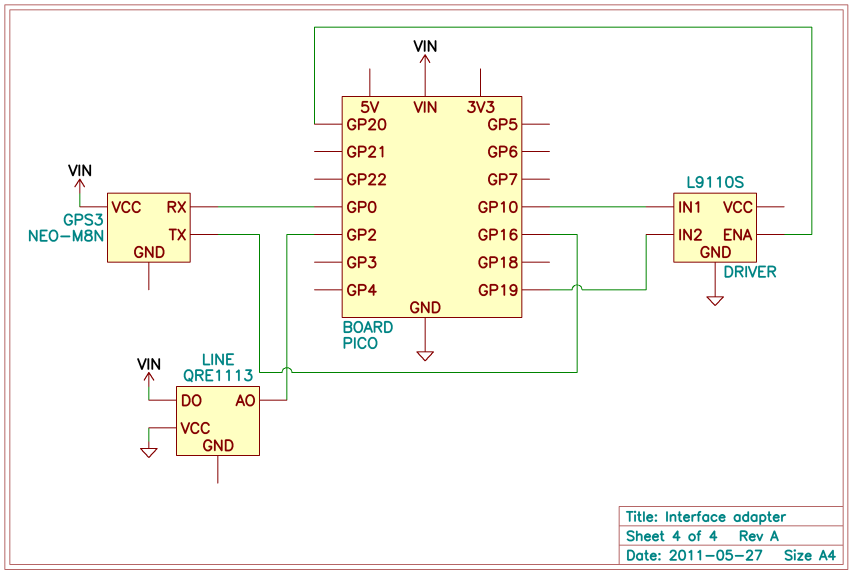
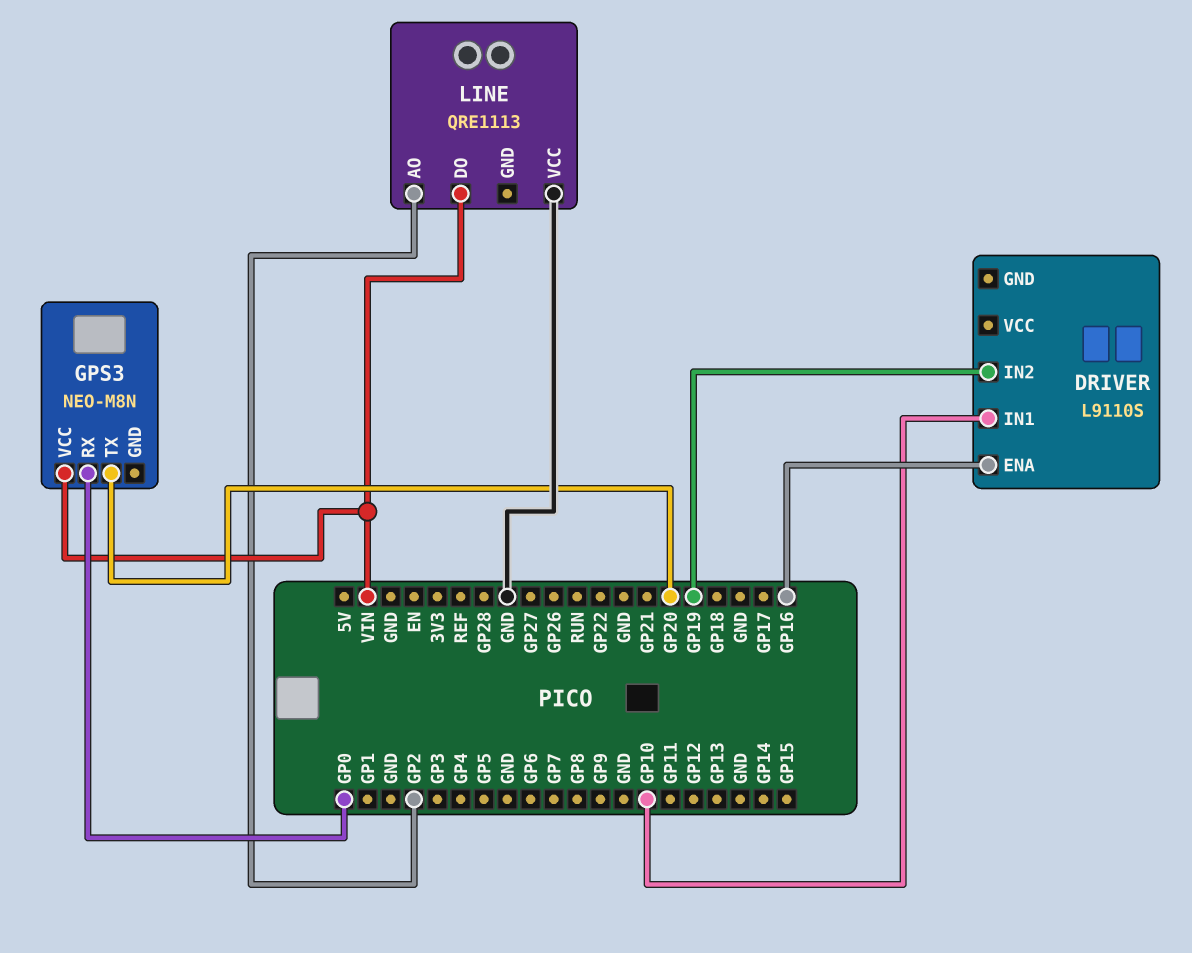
DRIVER pin ENA: GP20 -> GP16
DRIVER pin GND: GND -> none
GPS3 pin TX: GP16 -> GP20

